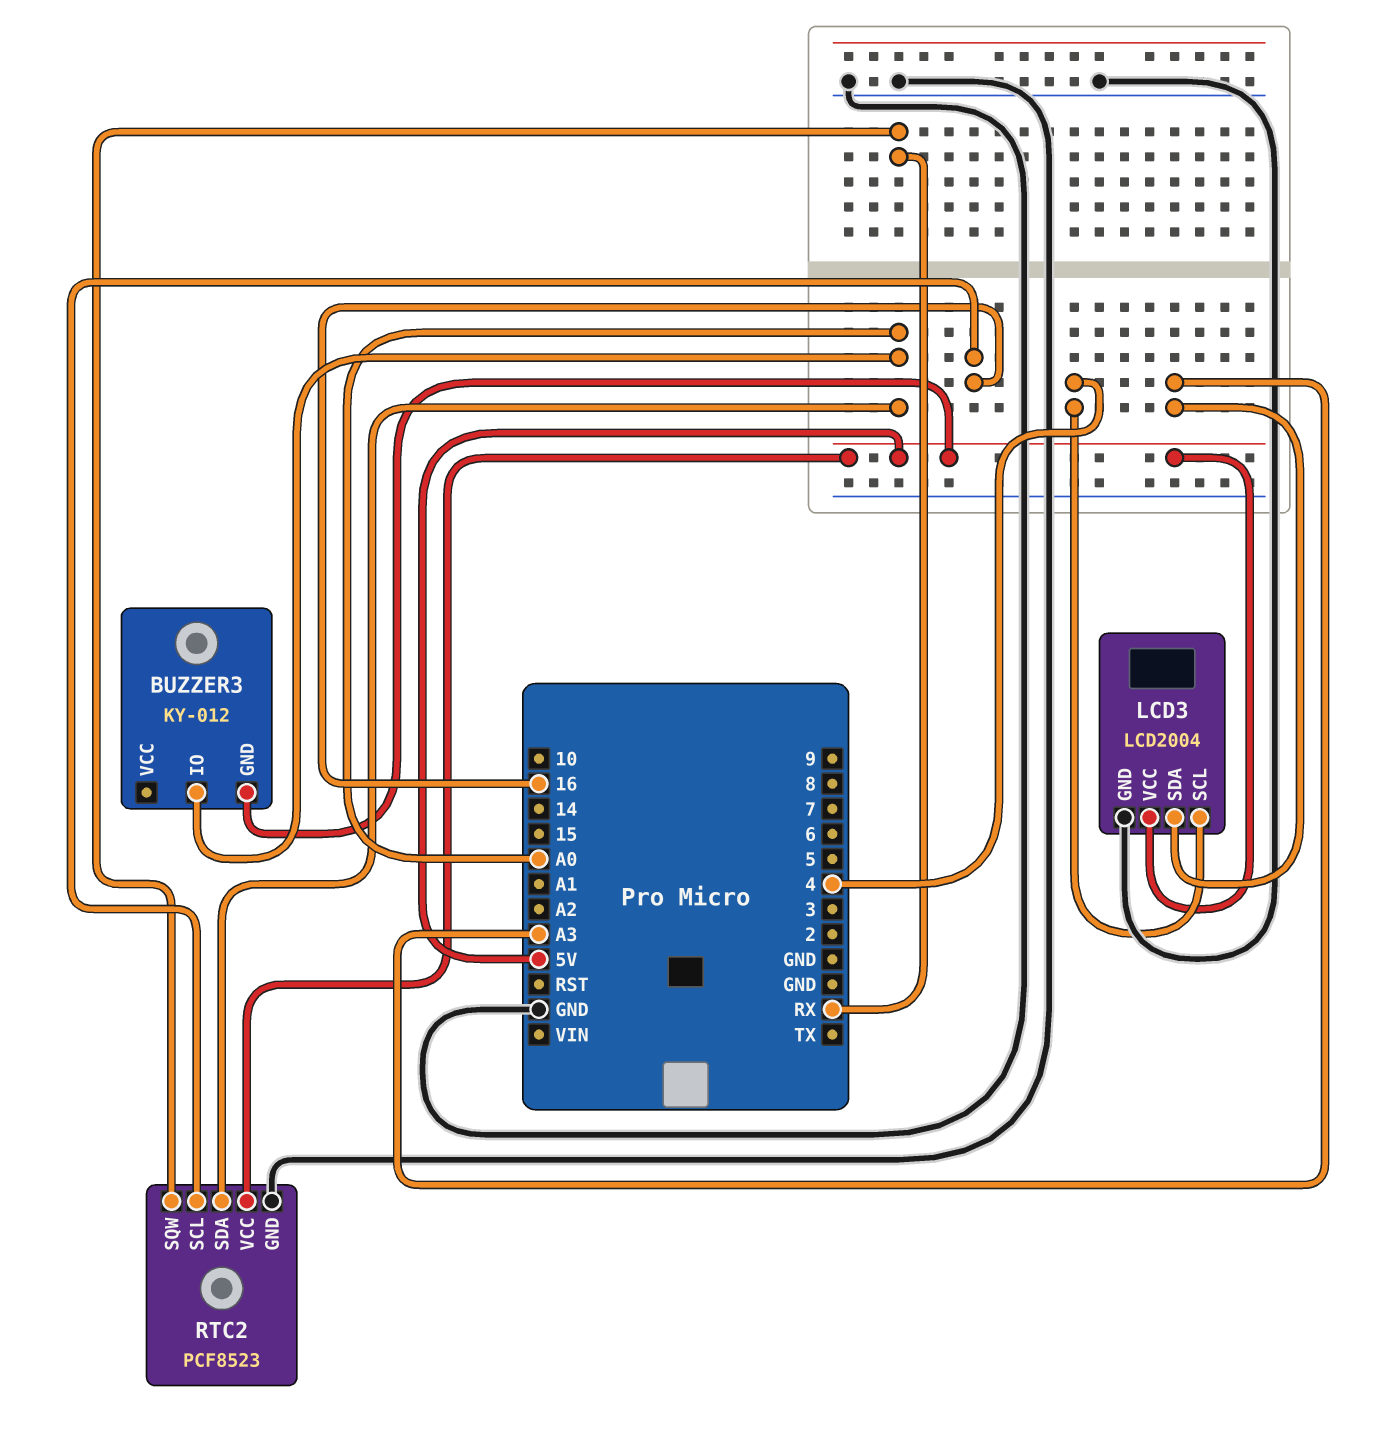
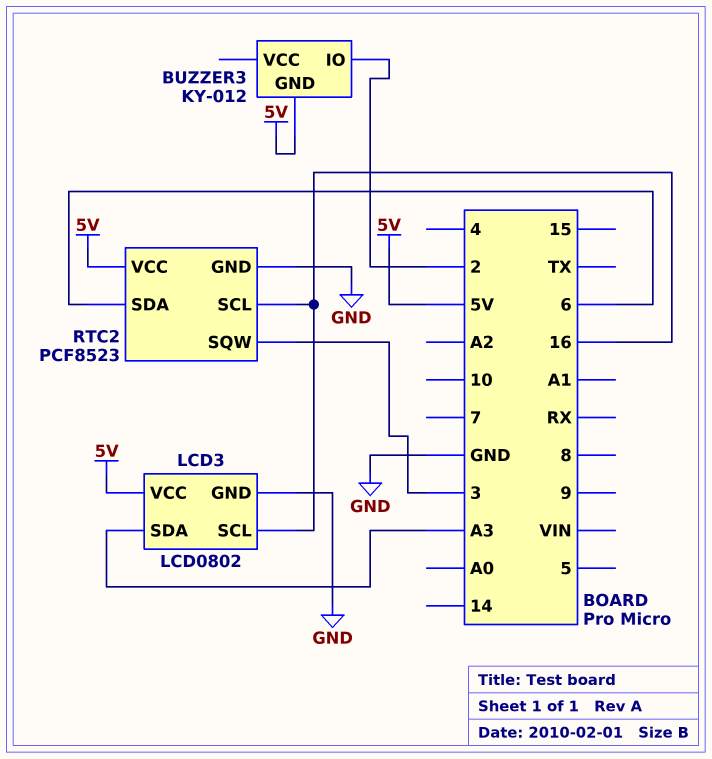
BUZZER3 pin IO: A0 -> 2
LCD3: LCD2004 -> LCD0802
LCD3 pin SCL: 4 -> 16
RTC2 pin SDA: A0 -> 6
RTC2 pin SQW: RX -> 3

